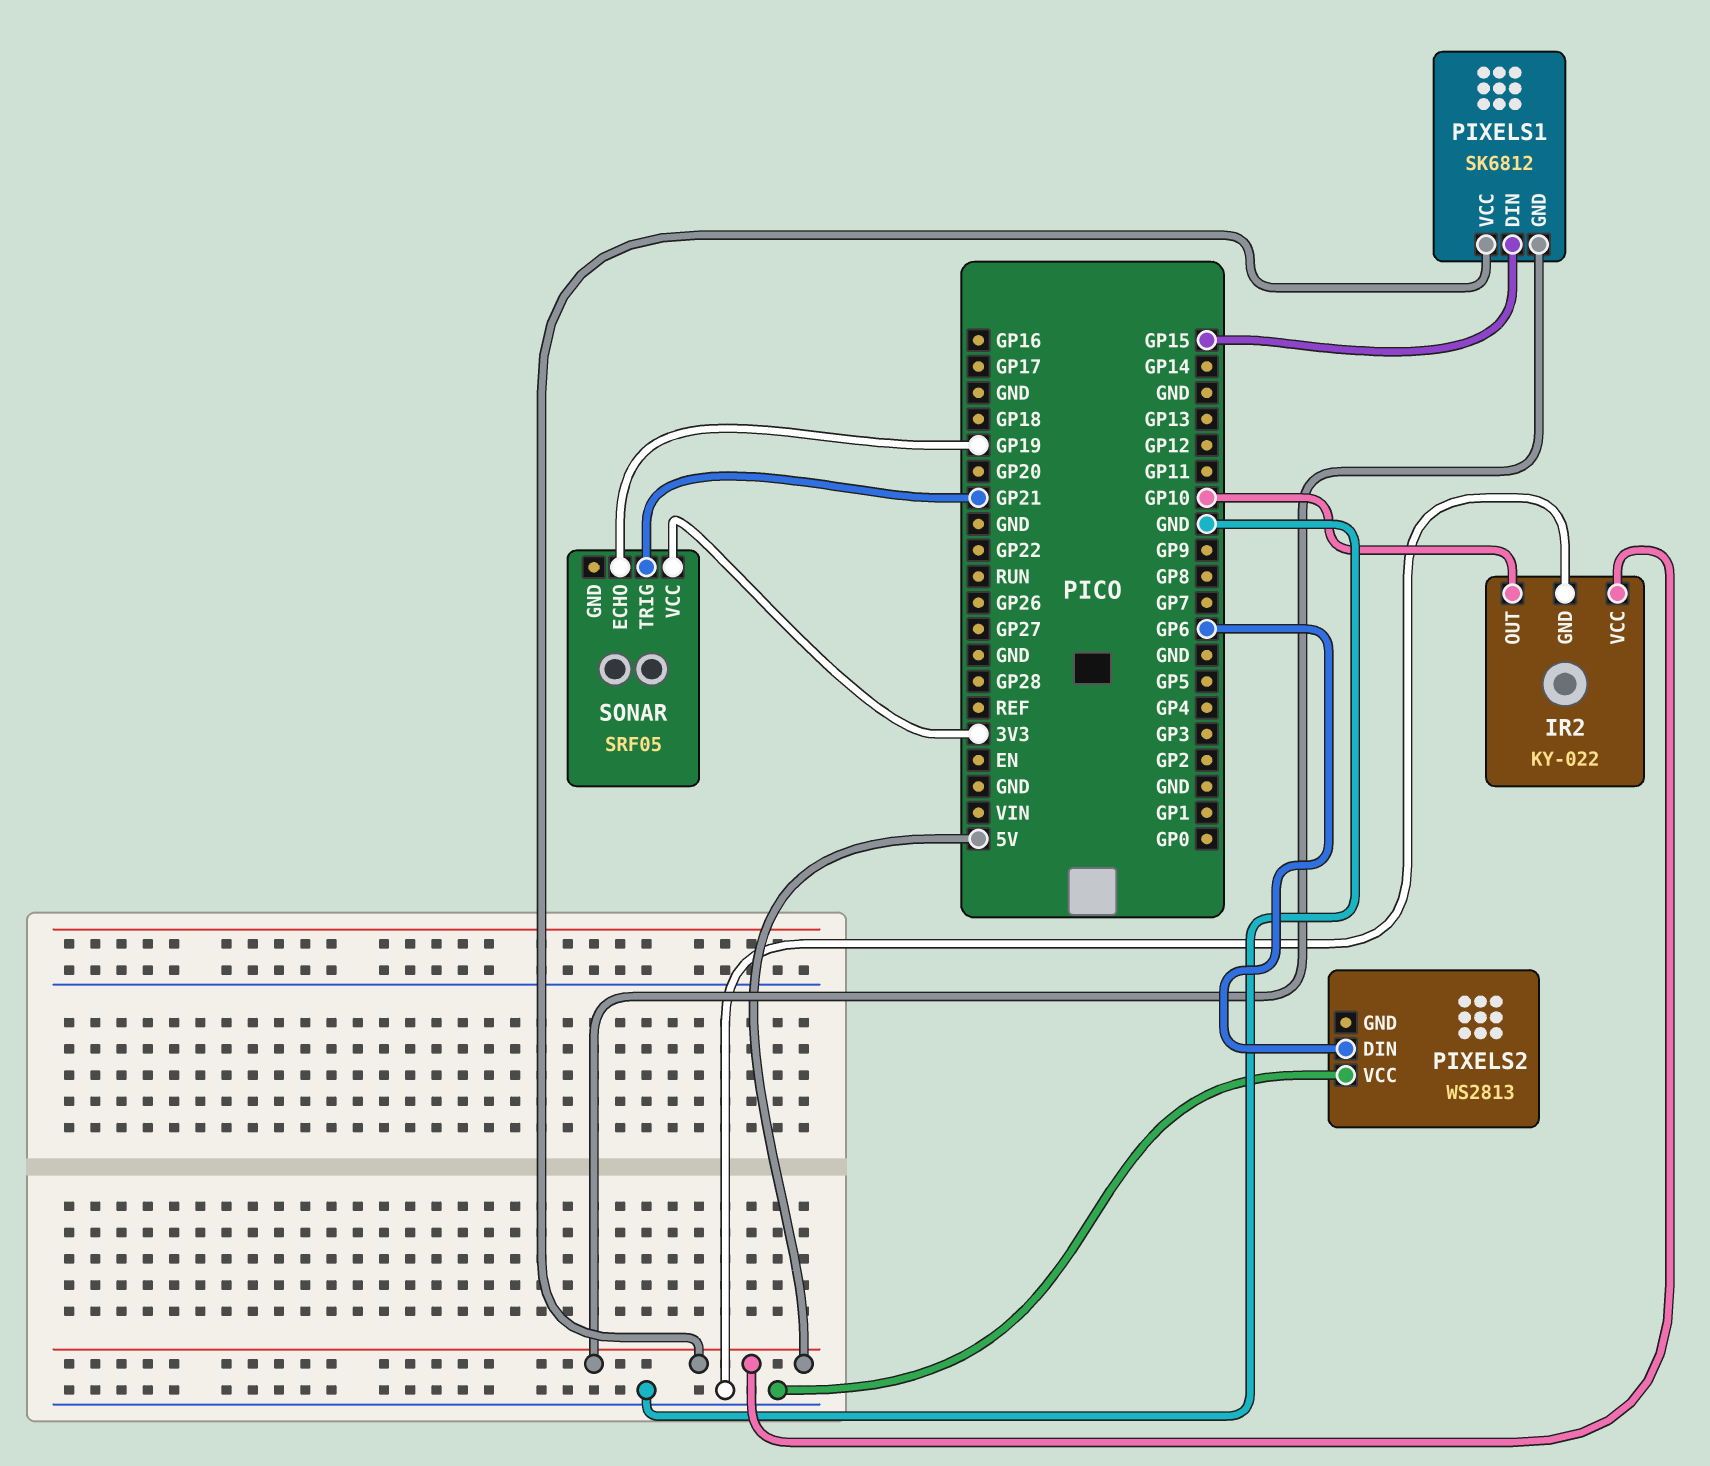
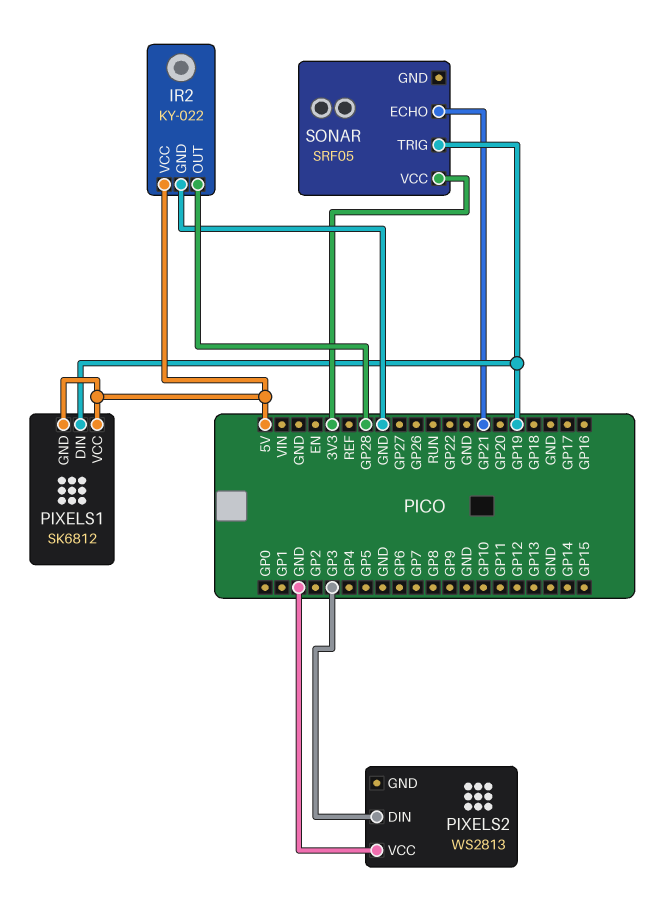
IR2 pin OUT: GP10 -> GP28
PIXELS1 pin DIN: GP15 -> GP19
PIXELS2 pin DIN: GP6 -> GP3
SONAR pin ECHO: GP19 -> GP21
SONAR pin TRIG: GP21 -> GP19

